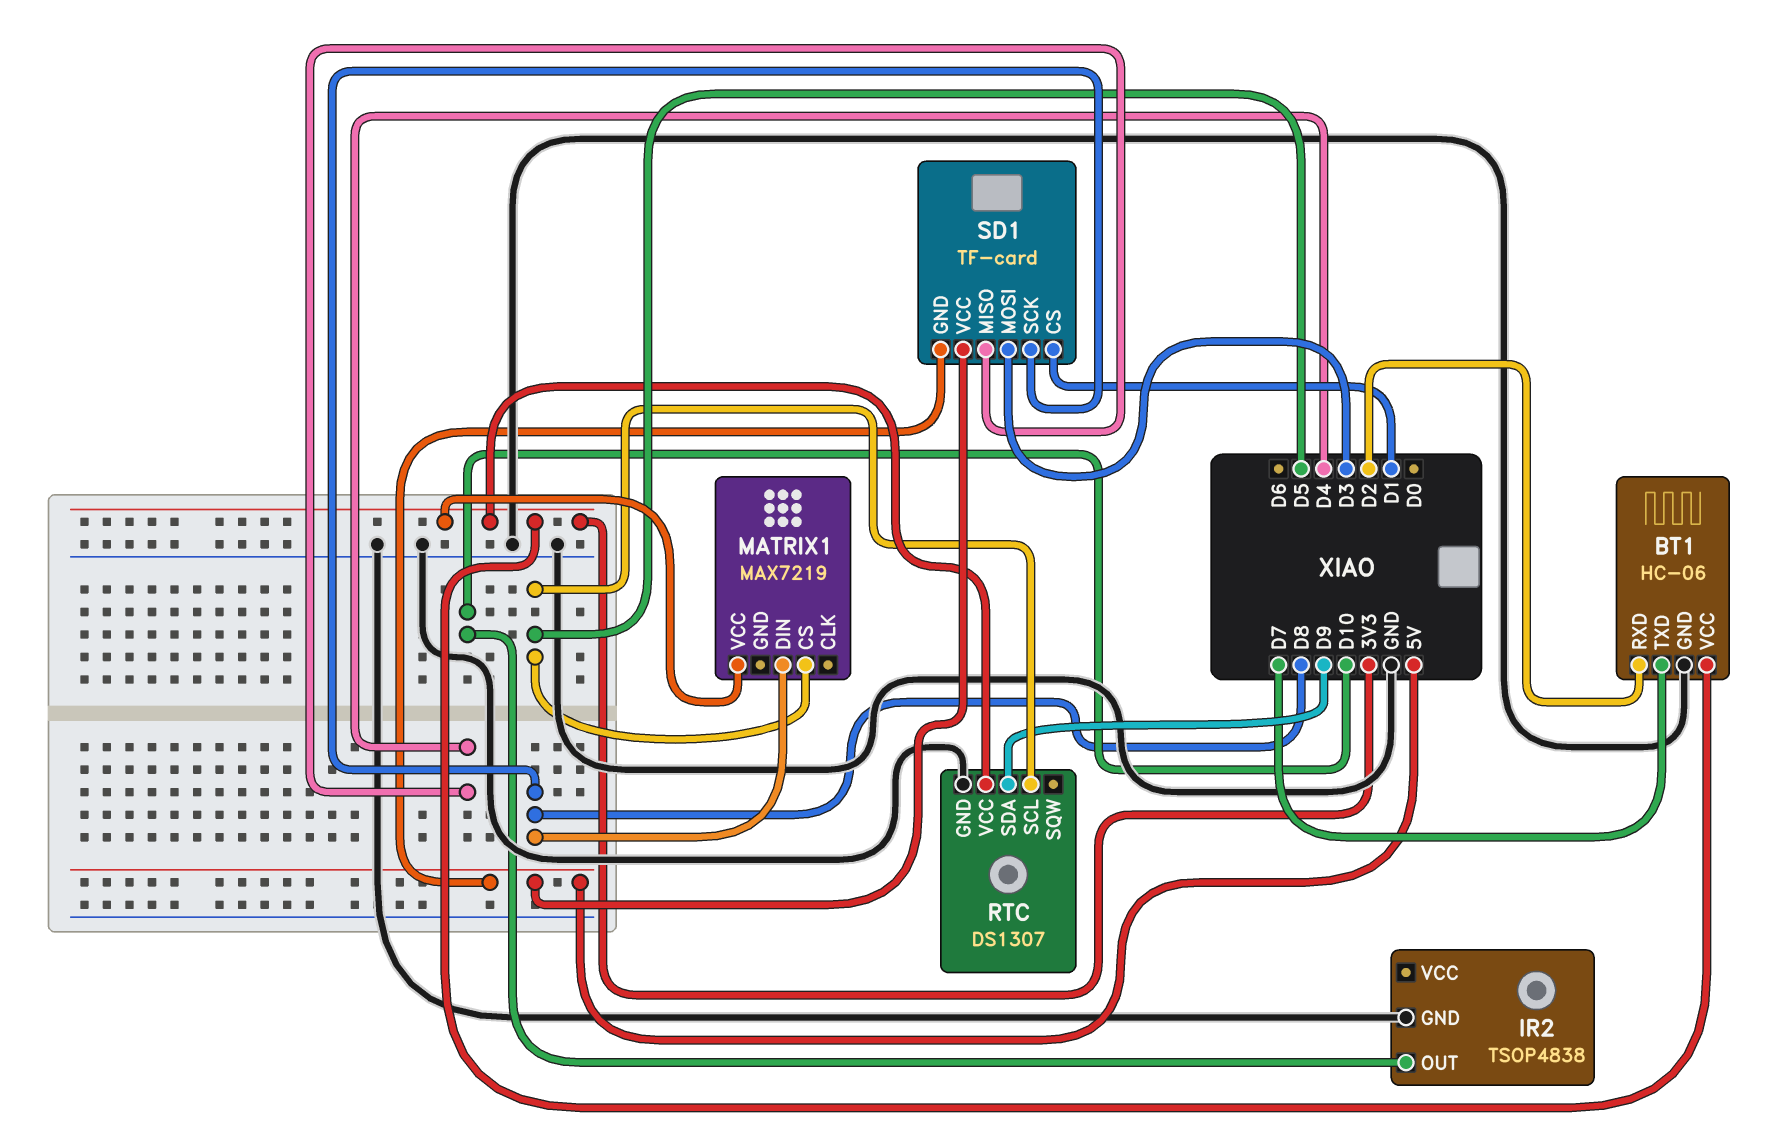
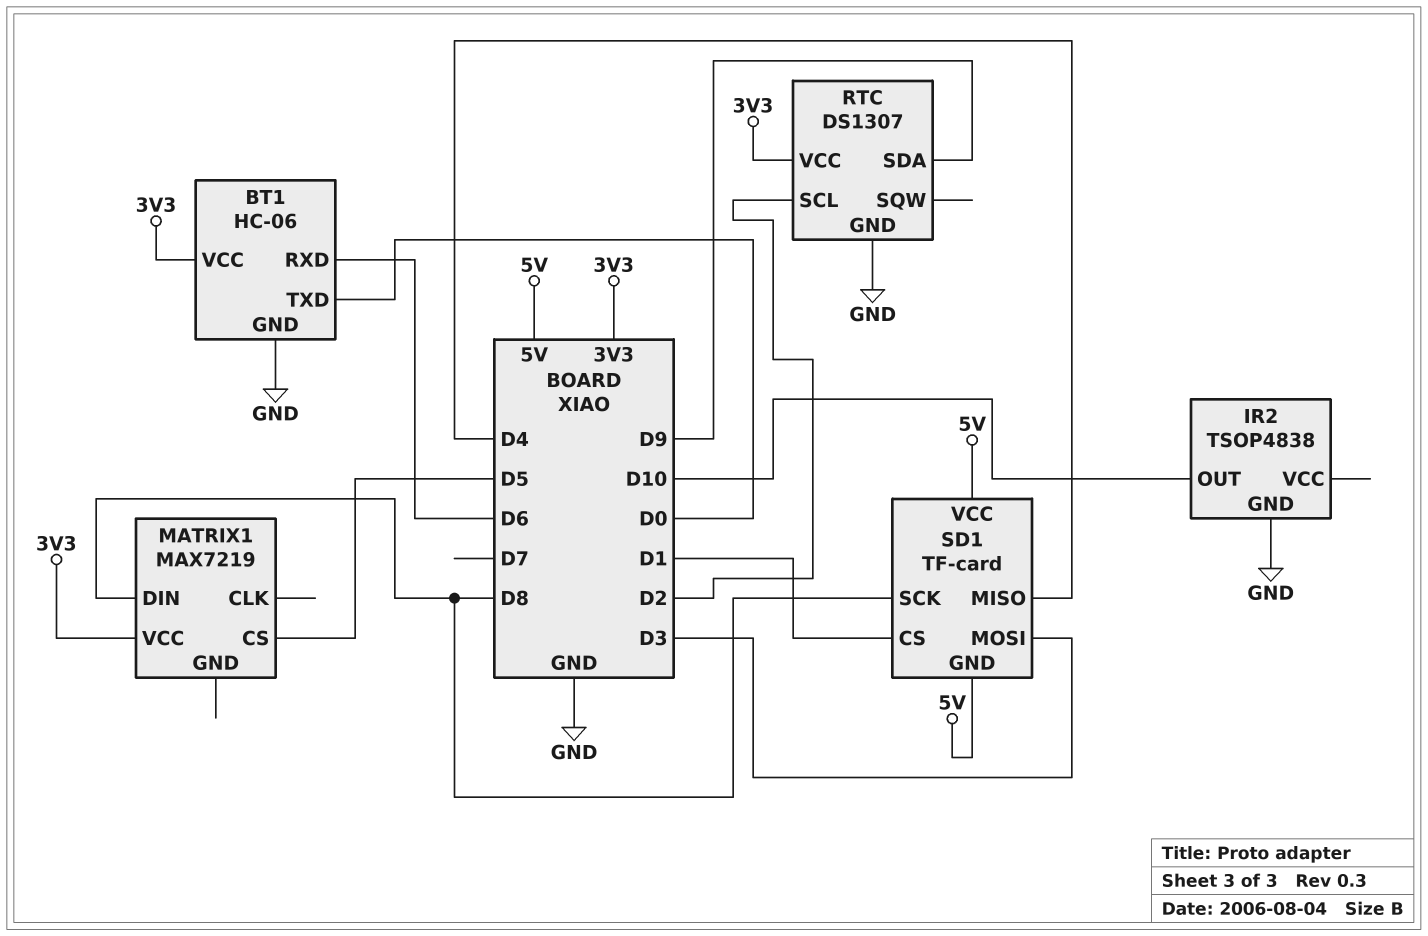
BT1 pin RXD: D2 -> D6
BT1 pin TXD: D7 -> D0
RTC pin SCL: D5 -> D2

